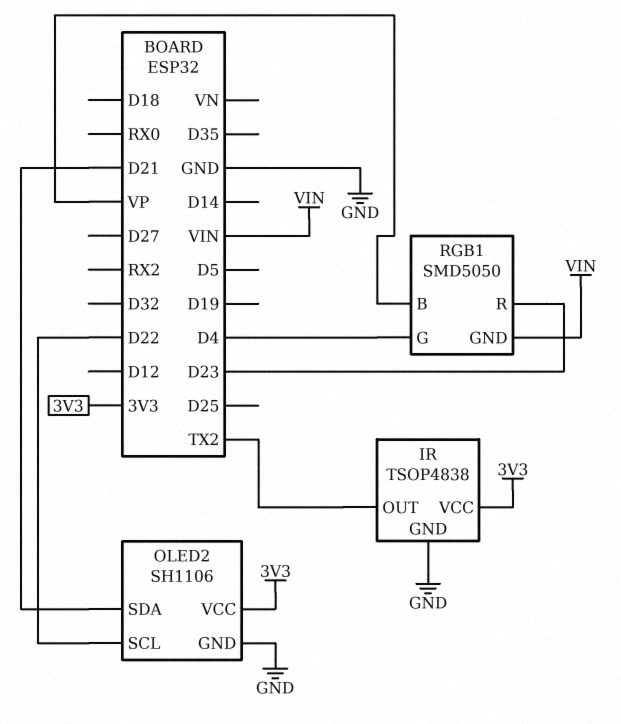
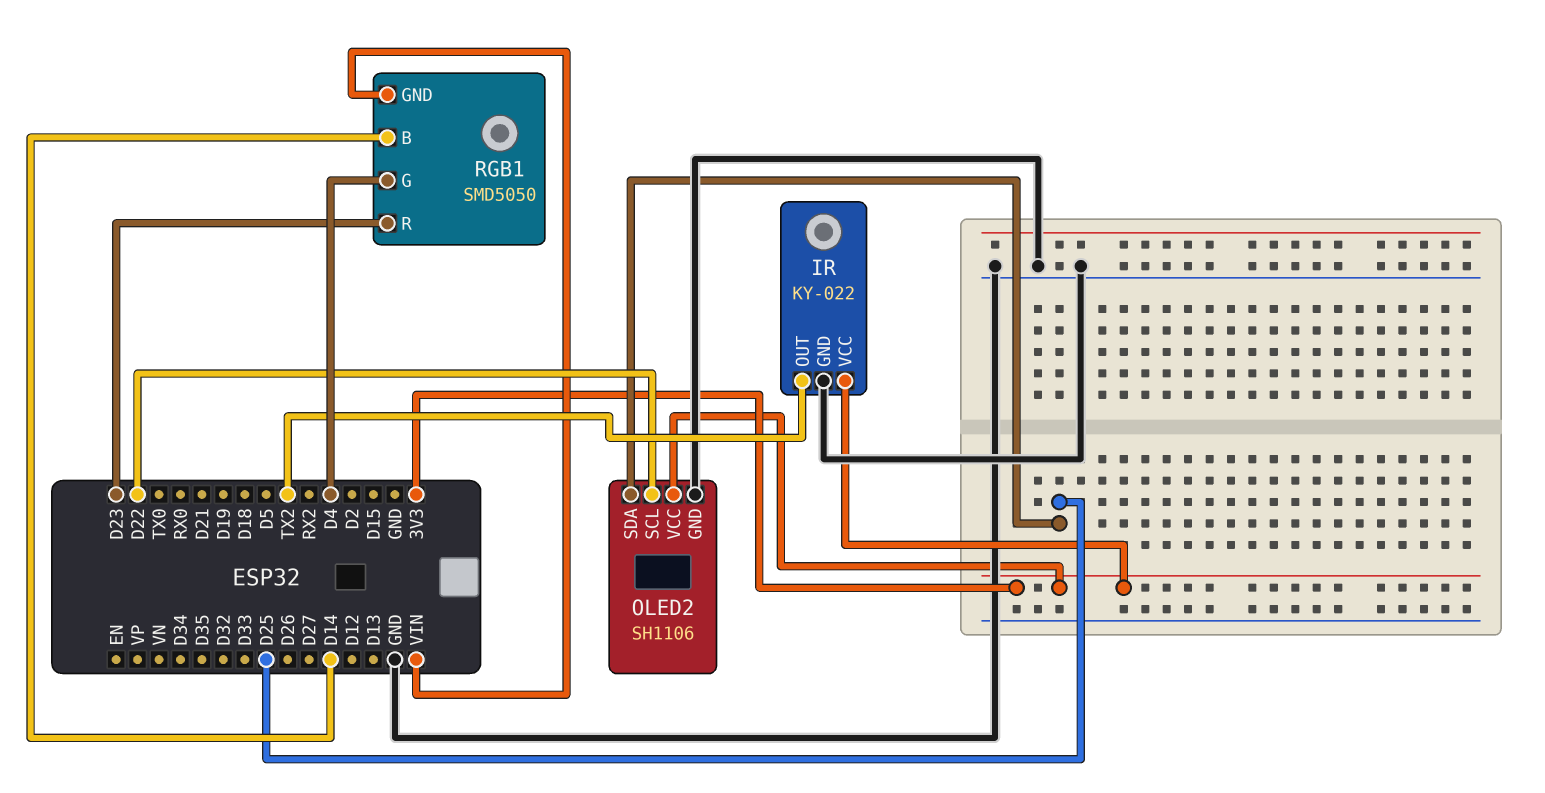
IR: TSOP4838 -> KY-022
OLED2 pin SDA: D21 -> D25
RGB1 pin B: VP -> D14

